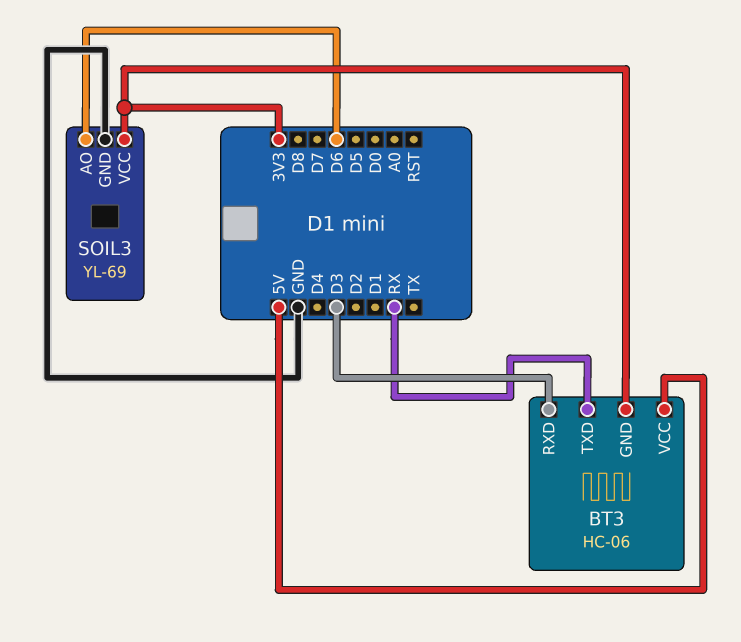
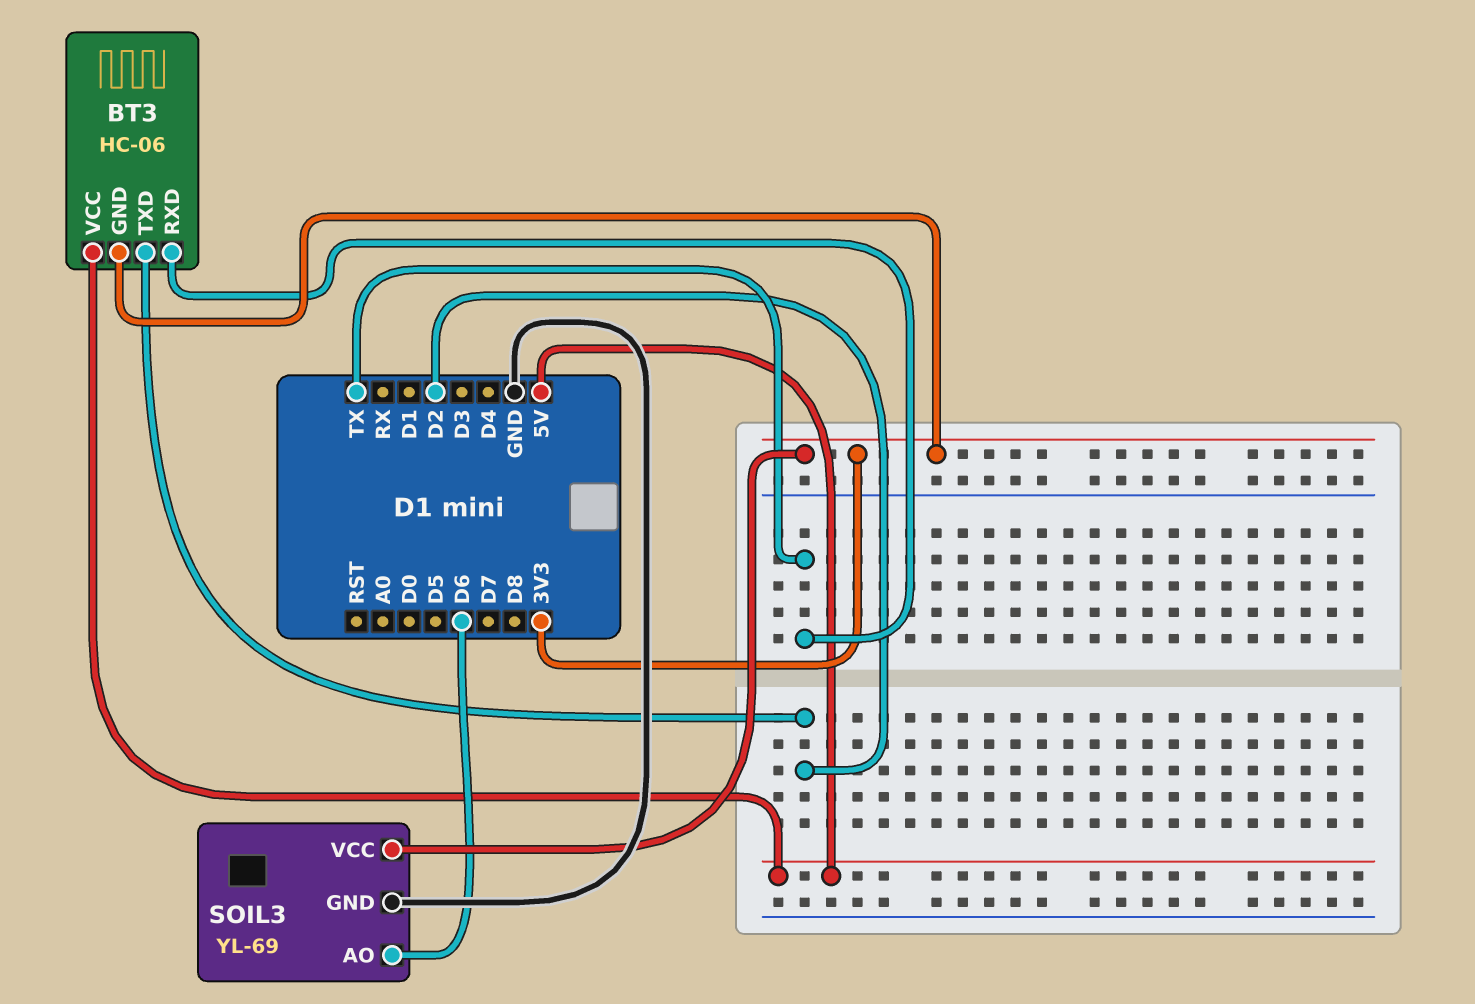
BT3 pin RXD: D3 -> TX
BT3 pin TXD: RX -> D2

